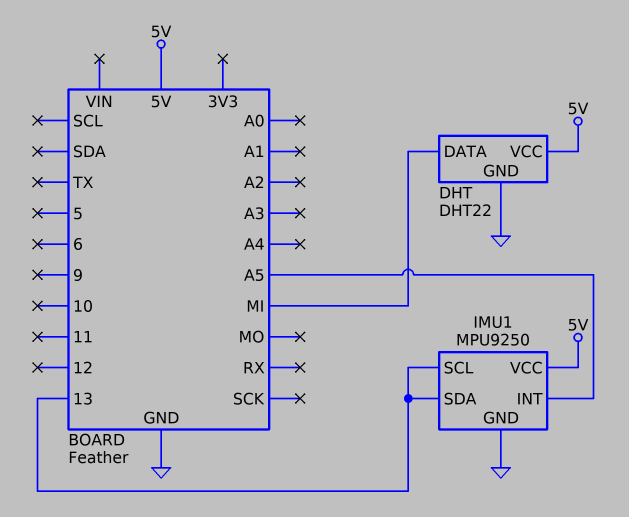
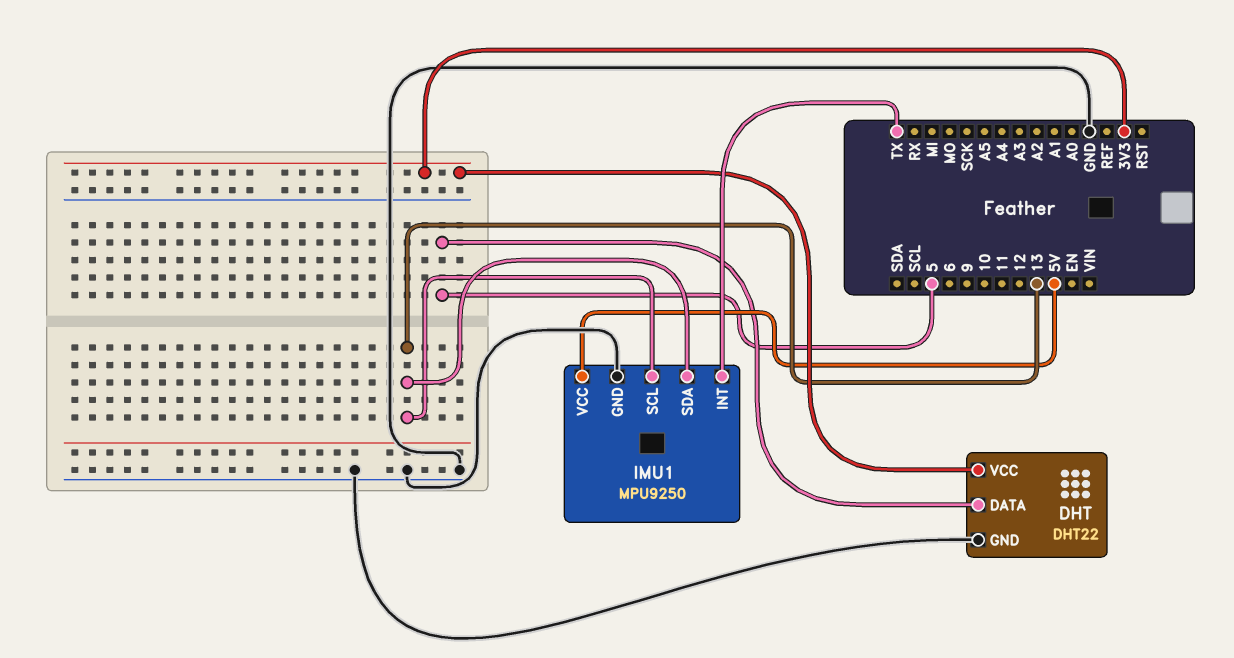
DHT pin DATA: MI -> 5
DHT pin VCC: 5V -> 3V3
IMU1 pin INT: A5 -> TX

